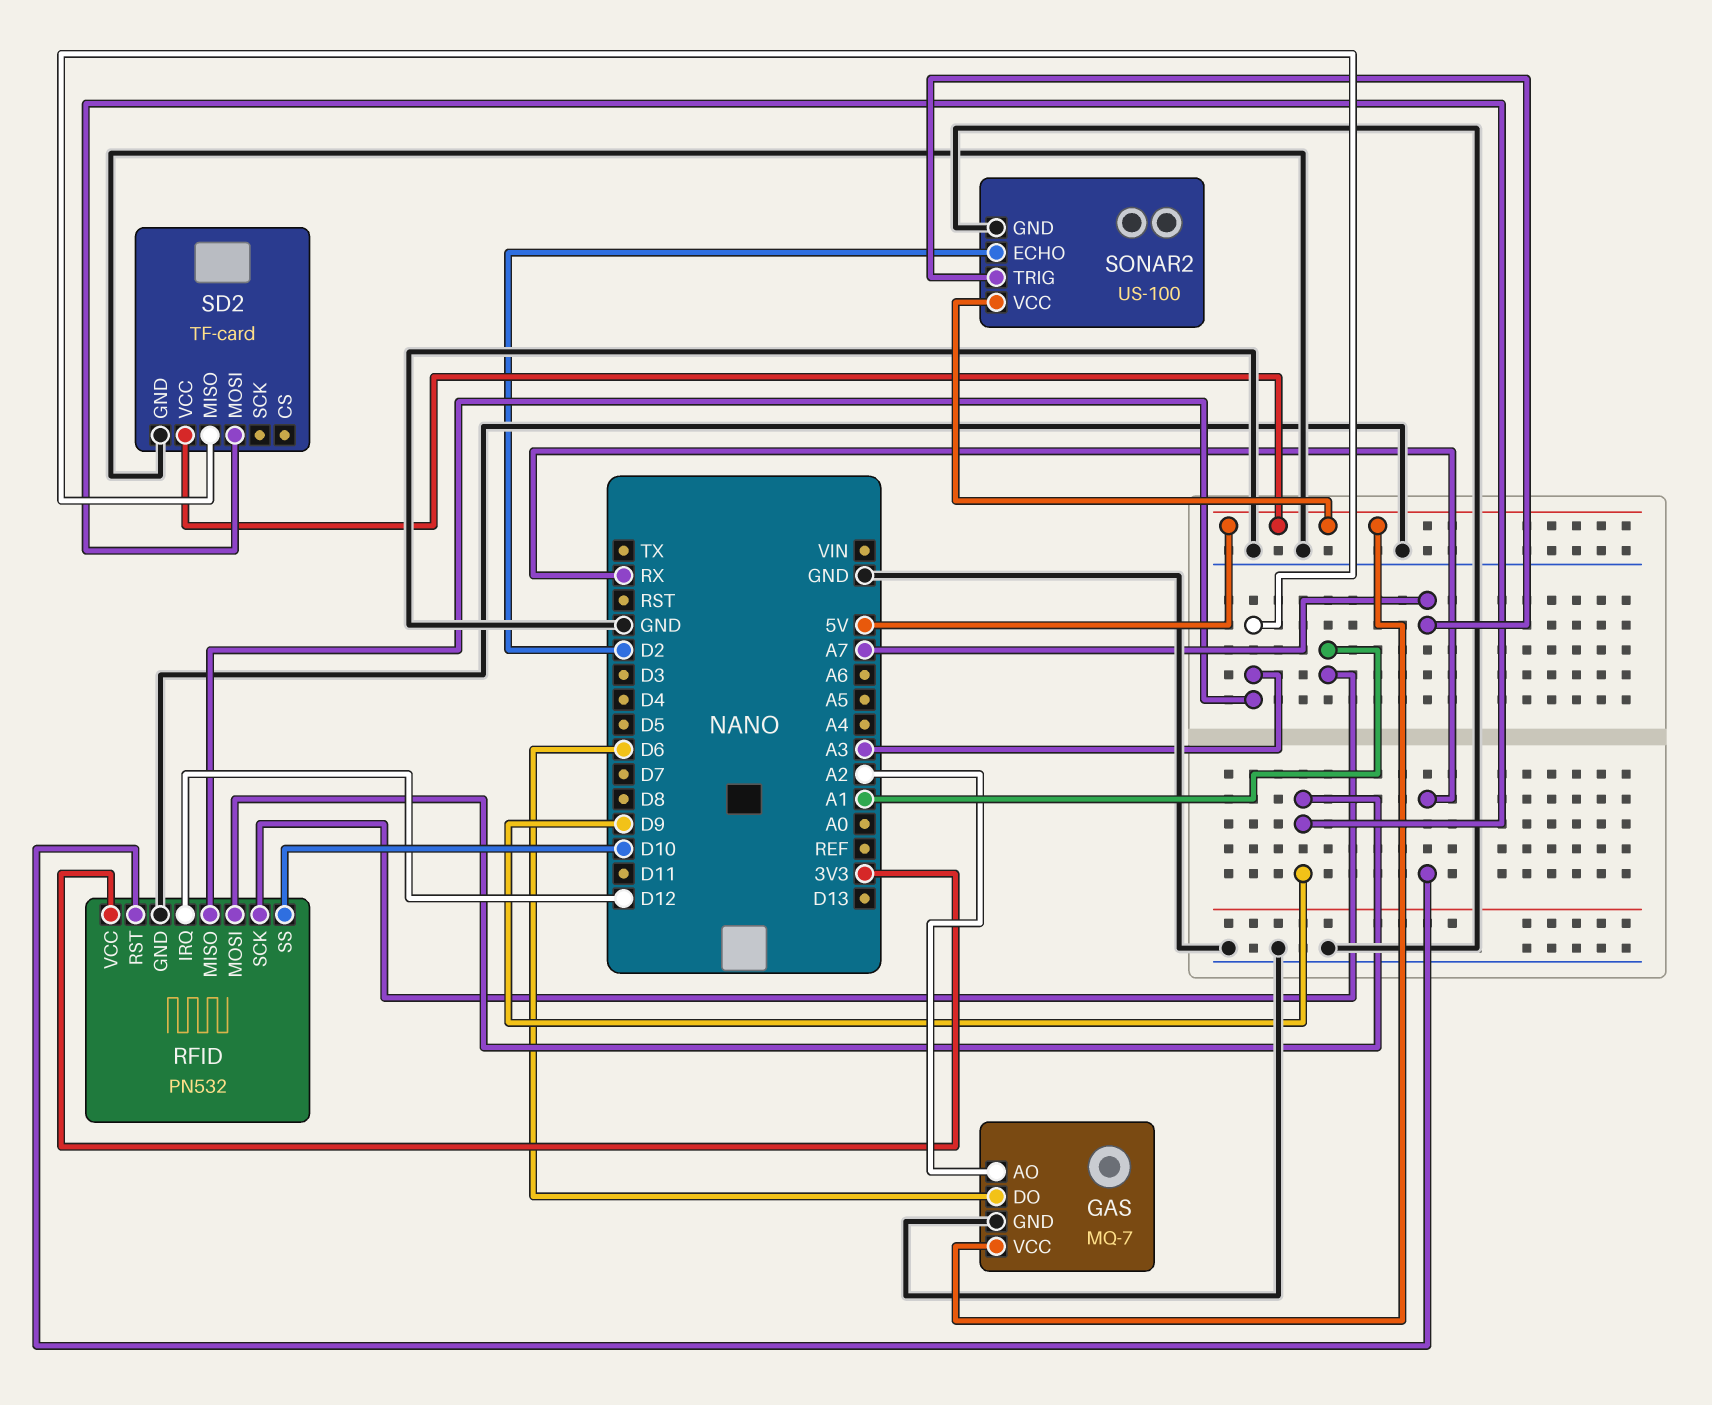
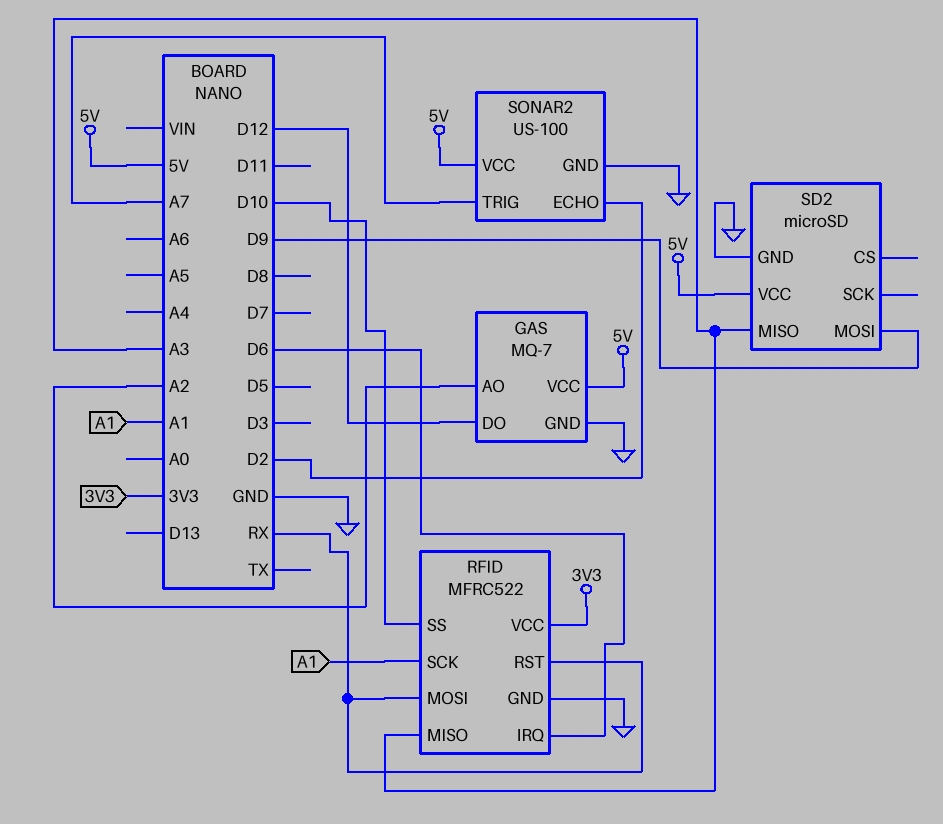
GAS pin DO: D6 -> D12
RFID: PN532 -> MFRC522
RFID pin IRQ: D12 -> D6
RFID pin MOSI: D9 -> RX
SD2: TF-card -> microSD

